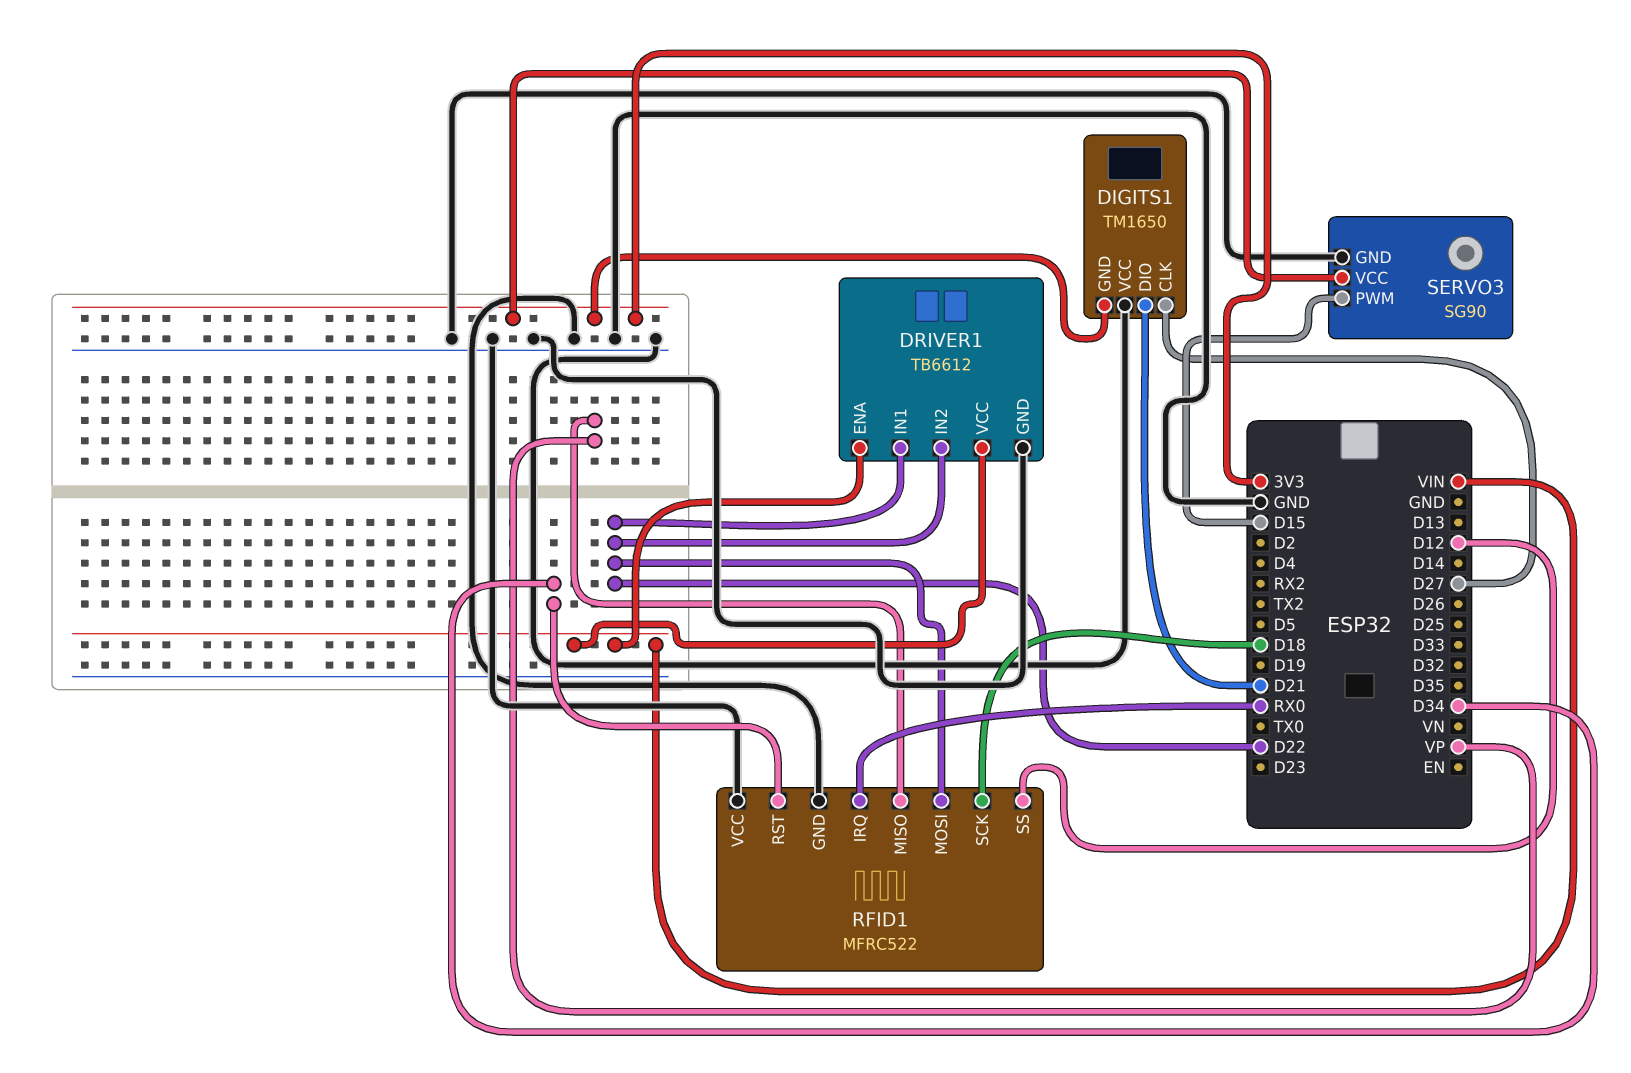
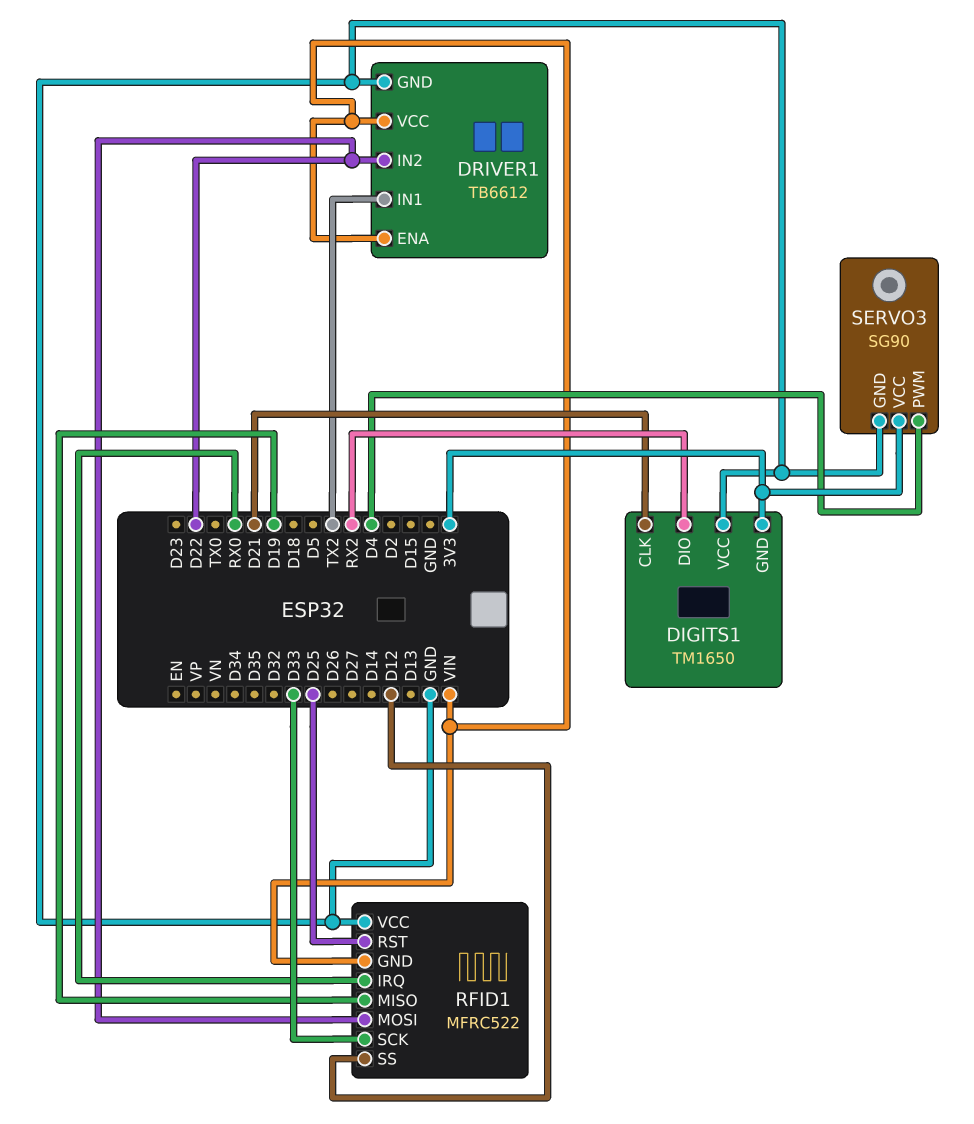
DIGITS1 pin CLK: D27 -> D21
DIGITS1 pin DIO: D21 -> RX2
DRIVER1 pin IN1: D22 -> TX2
RFID1 pin GND: GND -> VIN
RFID1 pin MISO: VP -> D19
RFID1 pin RST: D34 -> D25
RFID1 pin SCK: D18 -> D33
SERVO3 pin PWM: D15 -> D4

